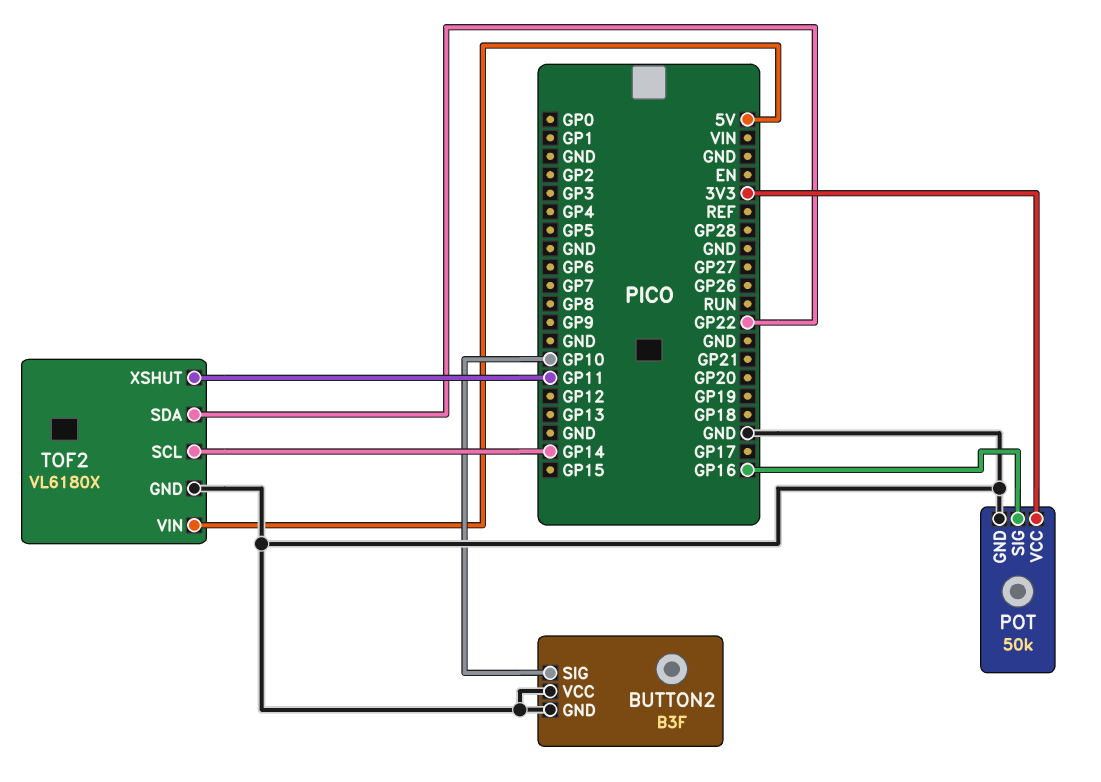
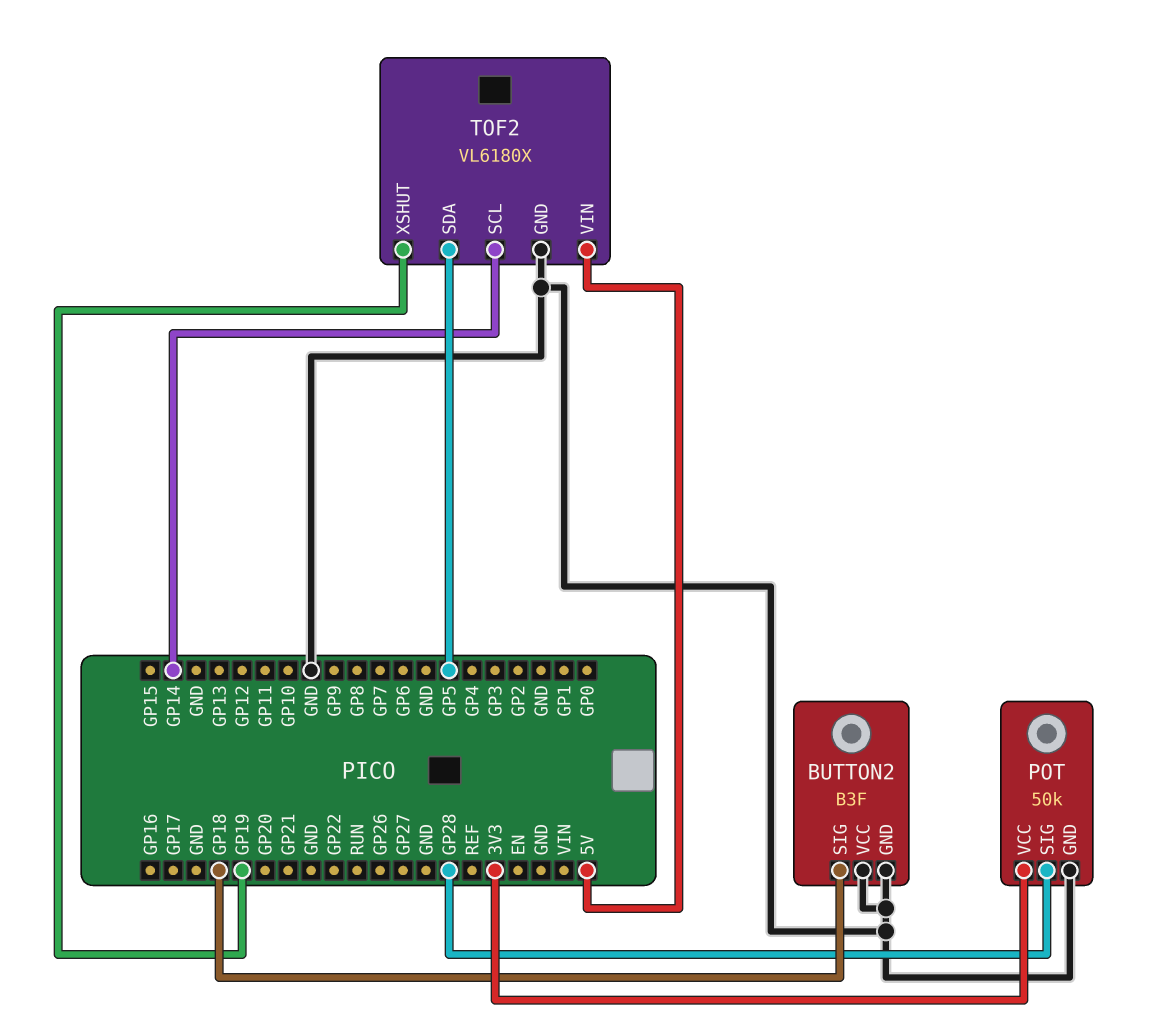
BUTTON2 pin SIG: GP10 -> GP18
POT pin SIG: GP16 -> GP28
TOF2 pin SDA: GP22 -> GP5
TOF2 pin XSHUT: GP11 -> GP19

